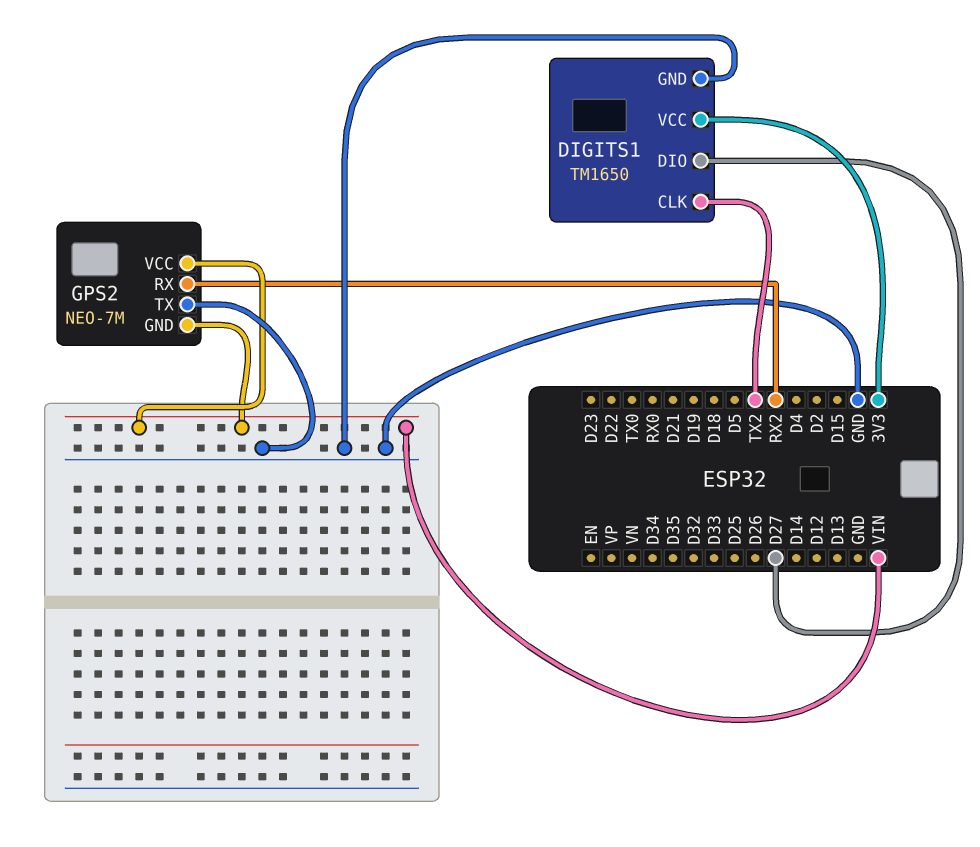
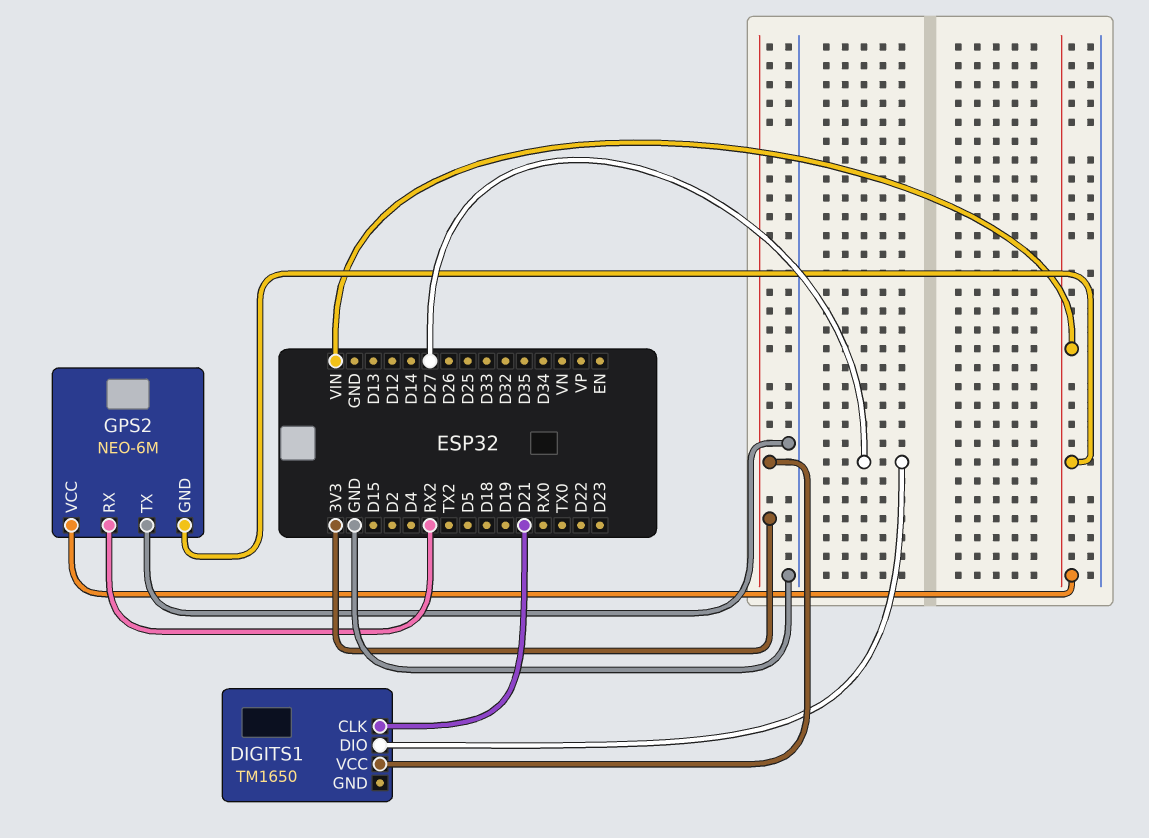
DIGITS1 pin CLK: TX2 -> D21
DIGITS1 pin GND: GND -> none
GPS2: NEO-7M -> NEO-6M

